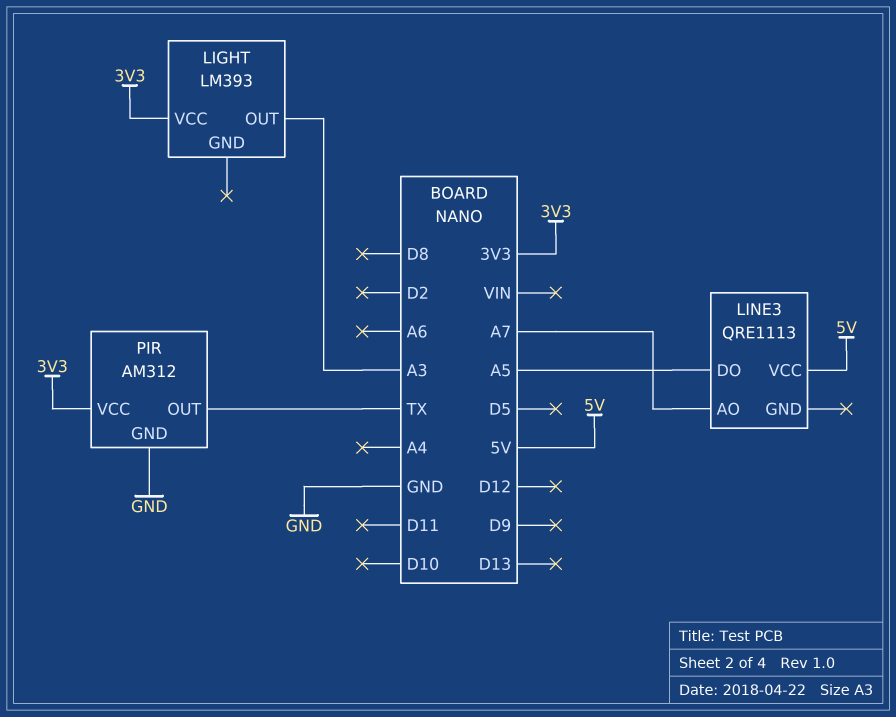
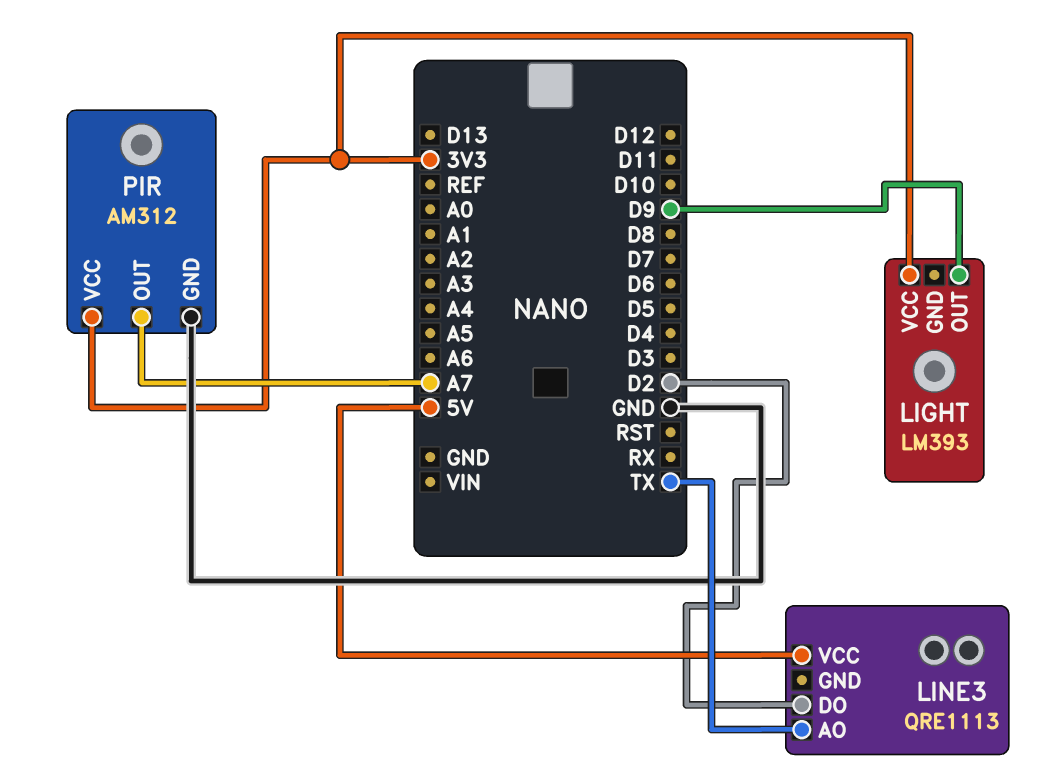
LIGHT pin OUT: A3 -> D9
LINE3 pin AO: A7 -> TX
LINE3 pin DO: A5 -> D2
PIR pin OUT: TX -> A7

